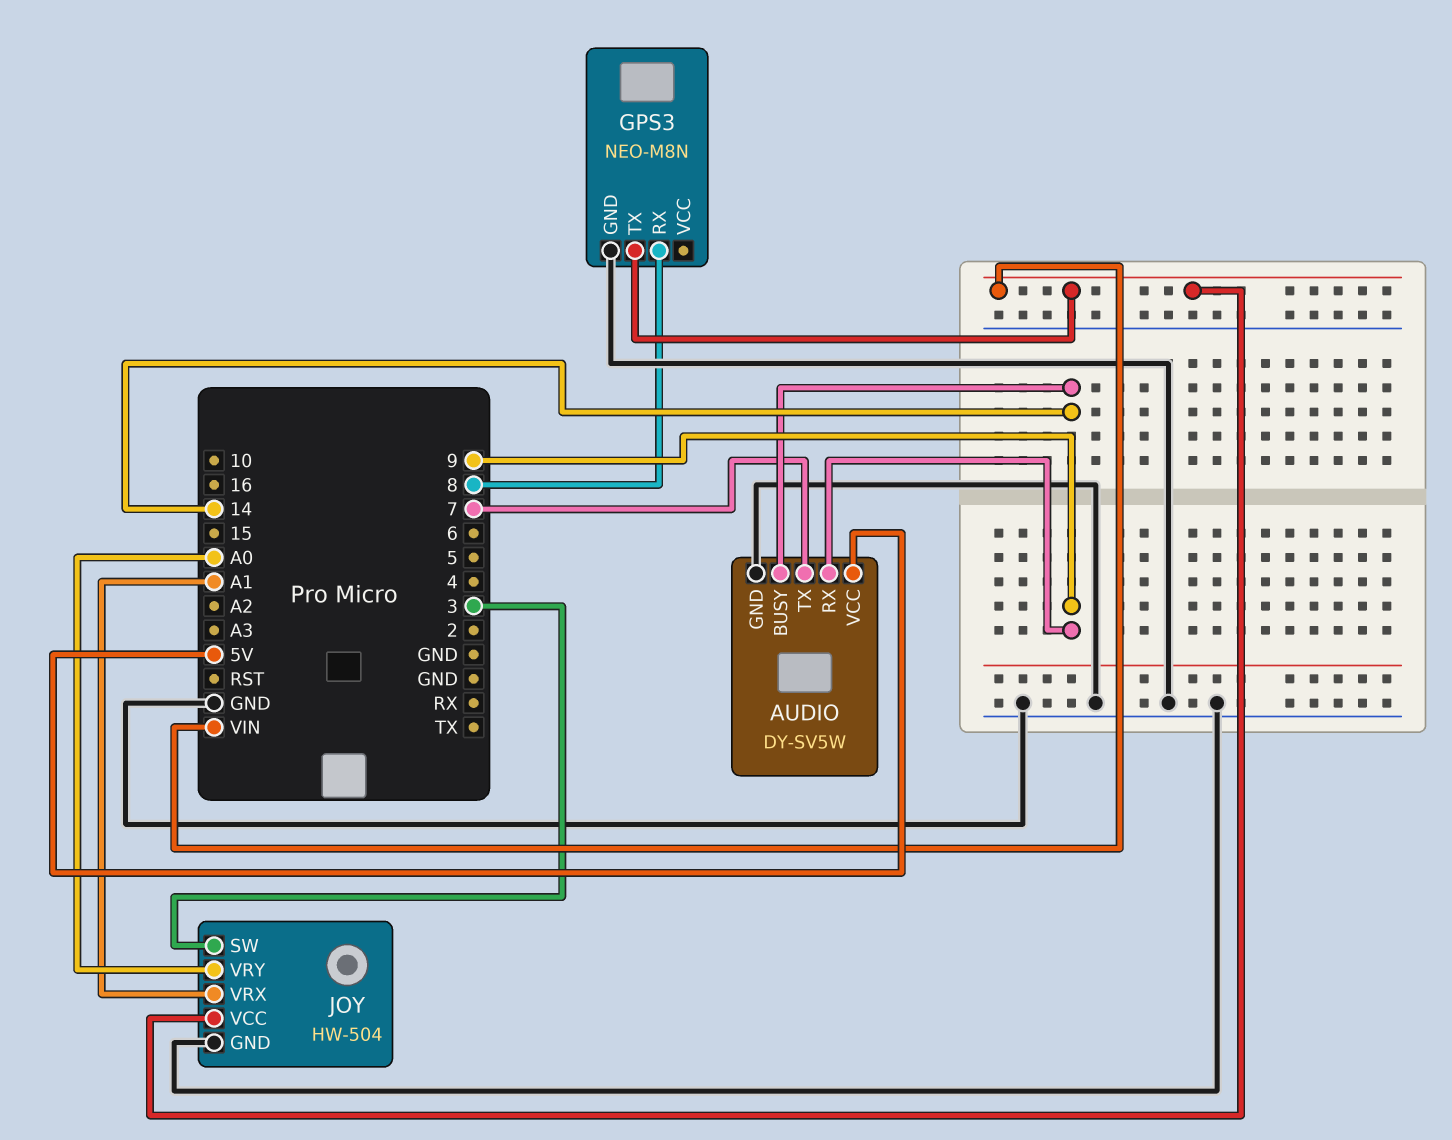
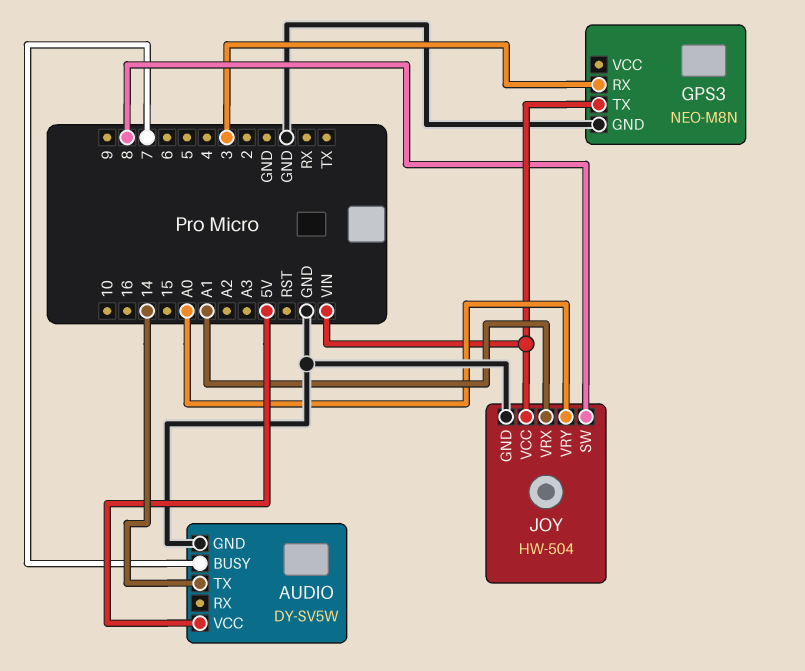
AUDIO pin BUSY: 14 -> 7
AUDIO pin RX: 9 -> none
AUDIO pin TX: 7 -> 14
GPS3 pin RX: 8 -> 3
JOY pin SW: 3 -> 8

